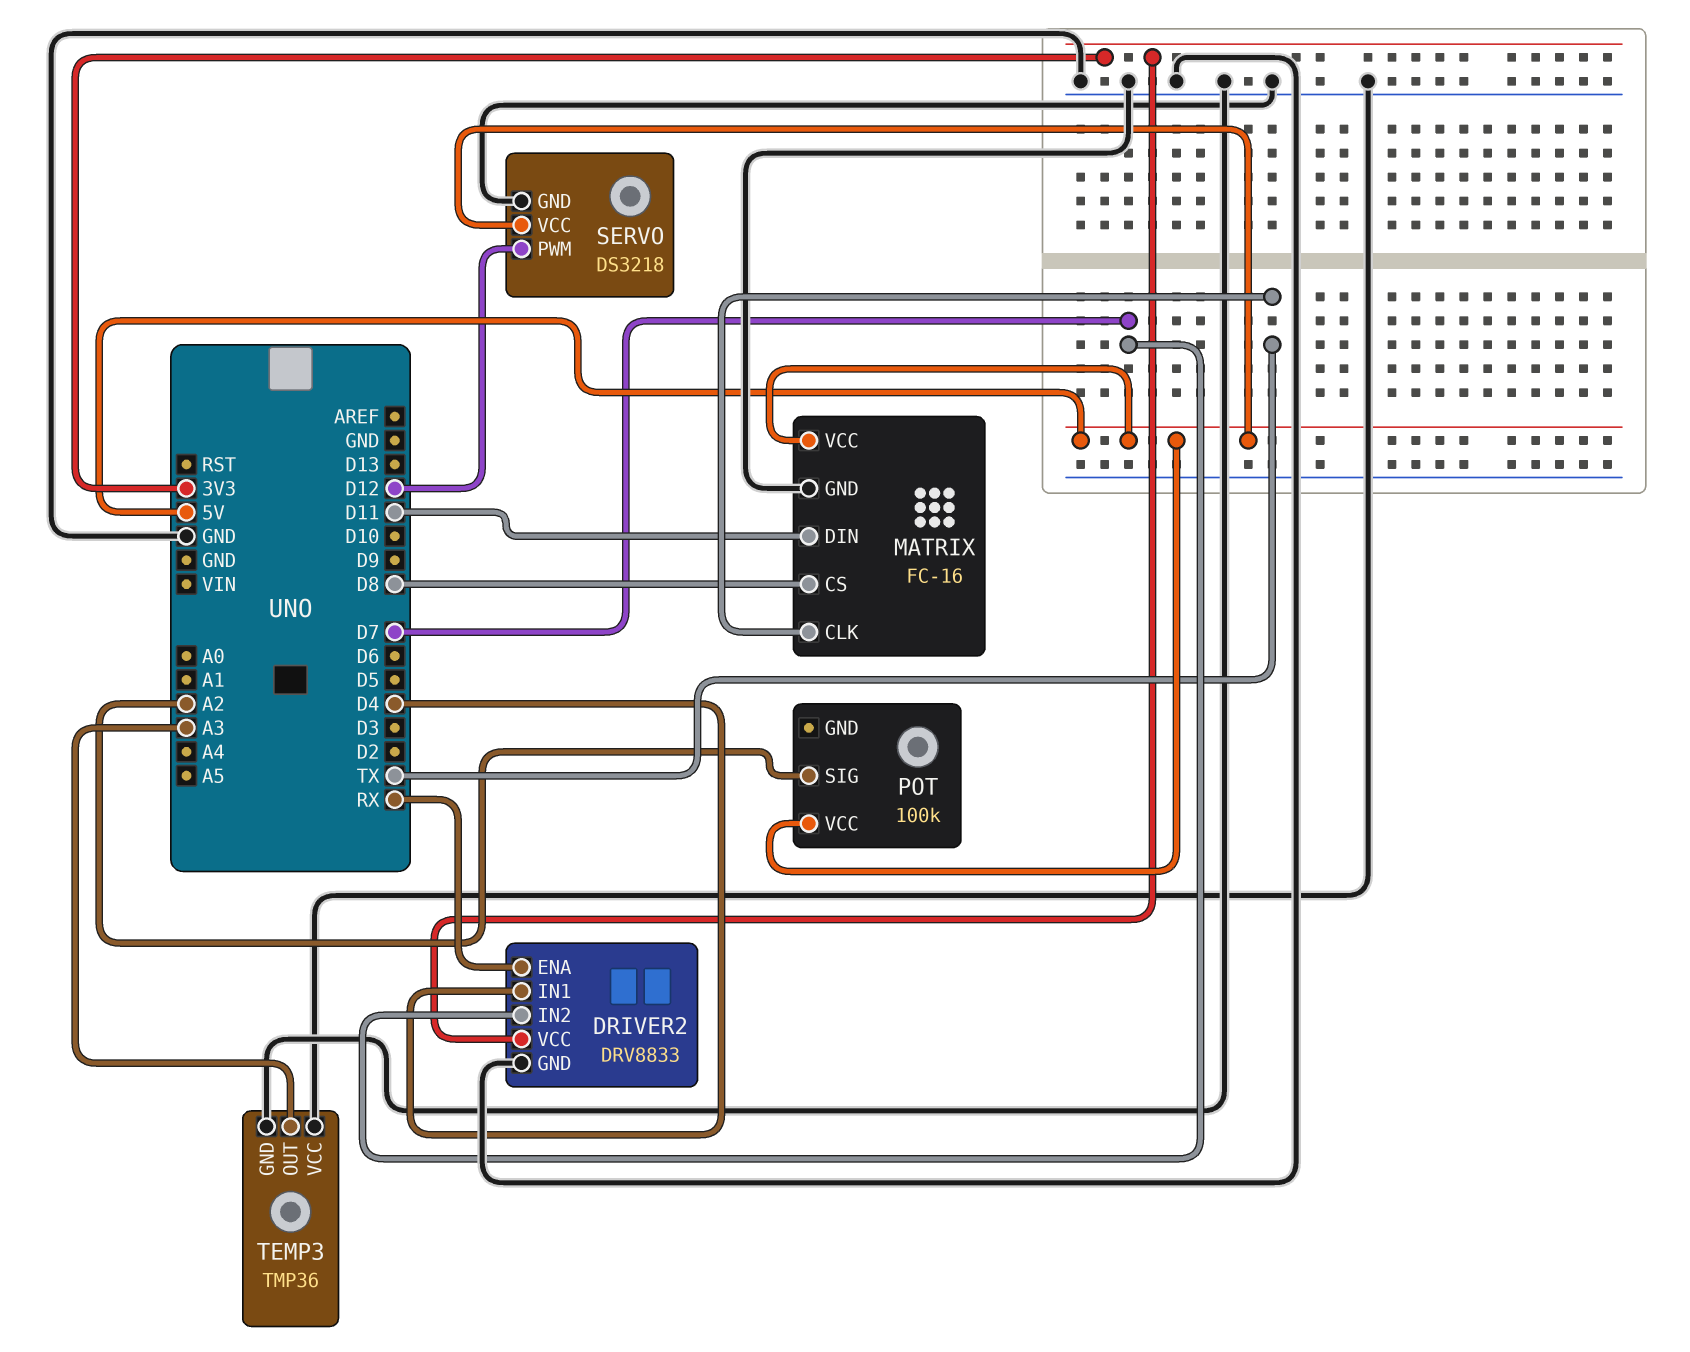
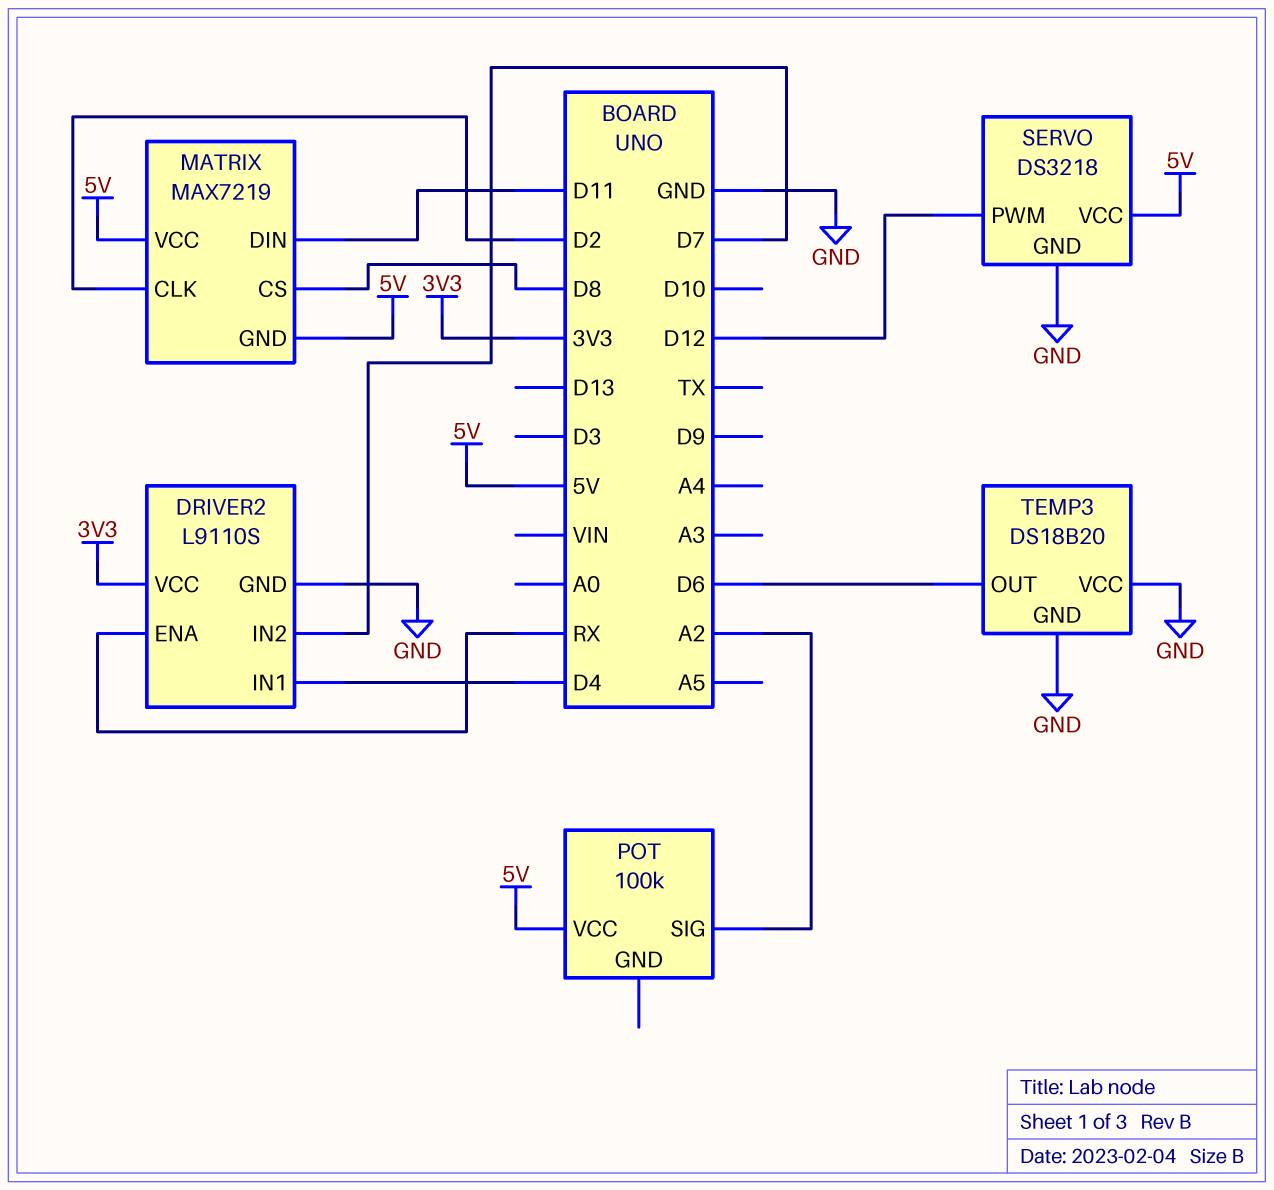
DRIVER2: DRV8833 -> L9110S
MATRIX: FC-16 -> MAX7219
MATRIX pin CLK: TX -> D2
MATRIX pin GND: GND -> 5V
TEMP3: TMP36 -> DS18B20
TEMP3 pin OUT: A3 -> D6

